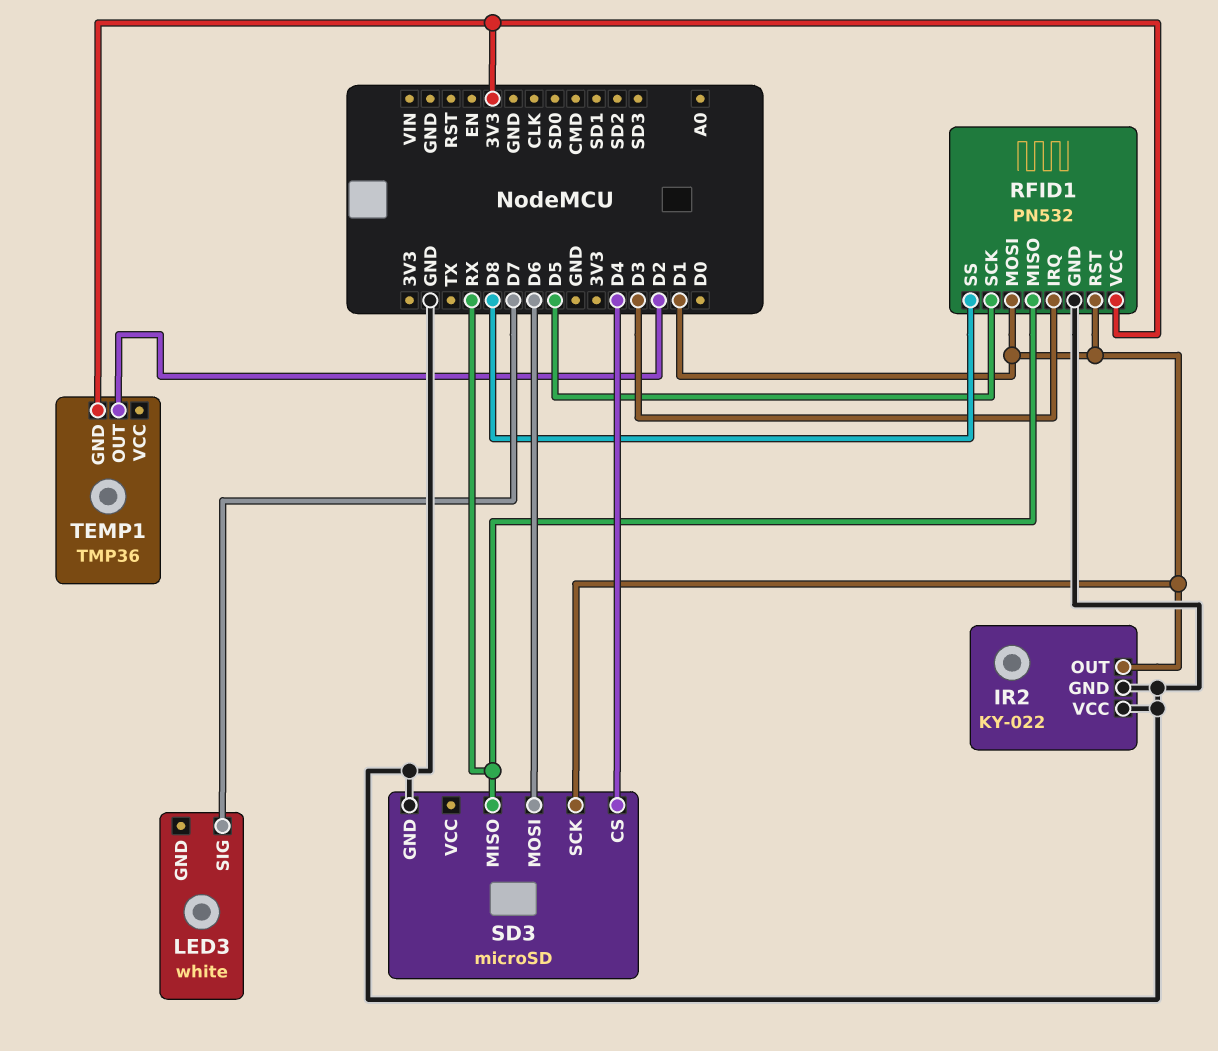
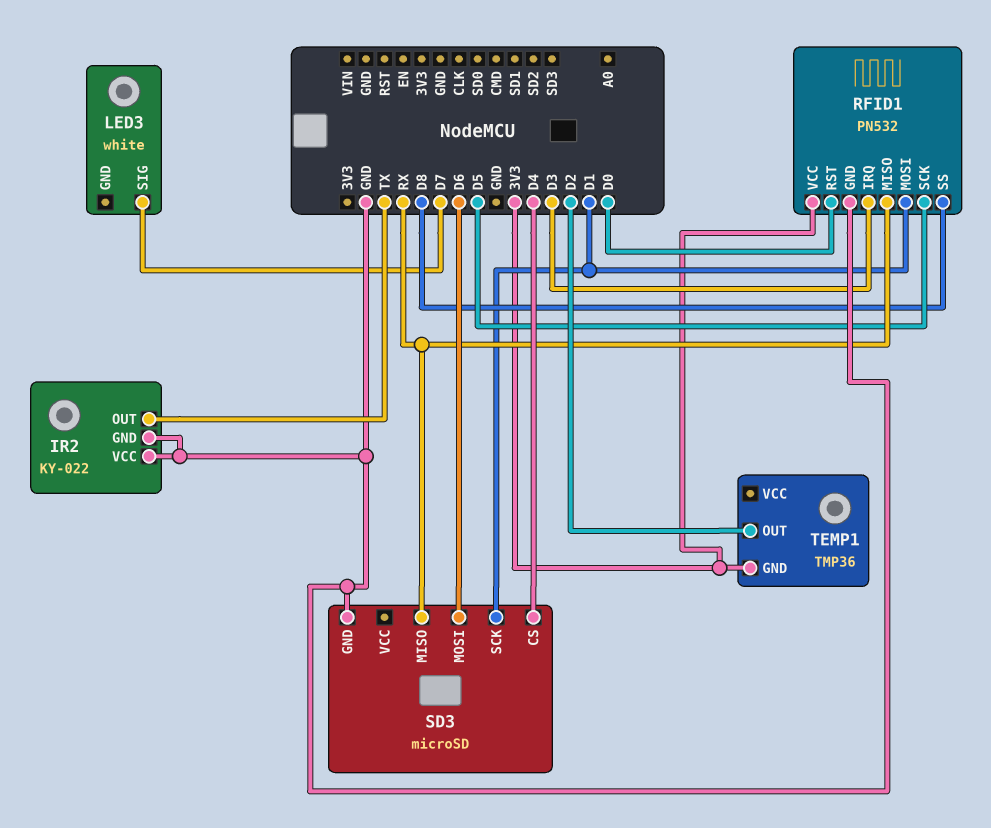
IR2 pin OUT: D1 -> TX
RFID1 pin RST: D1 -> D0

